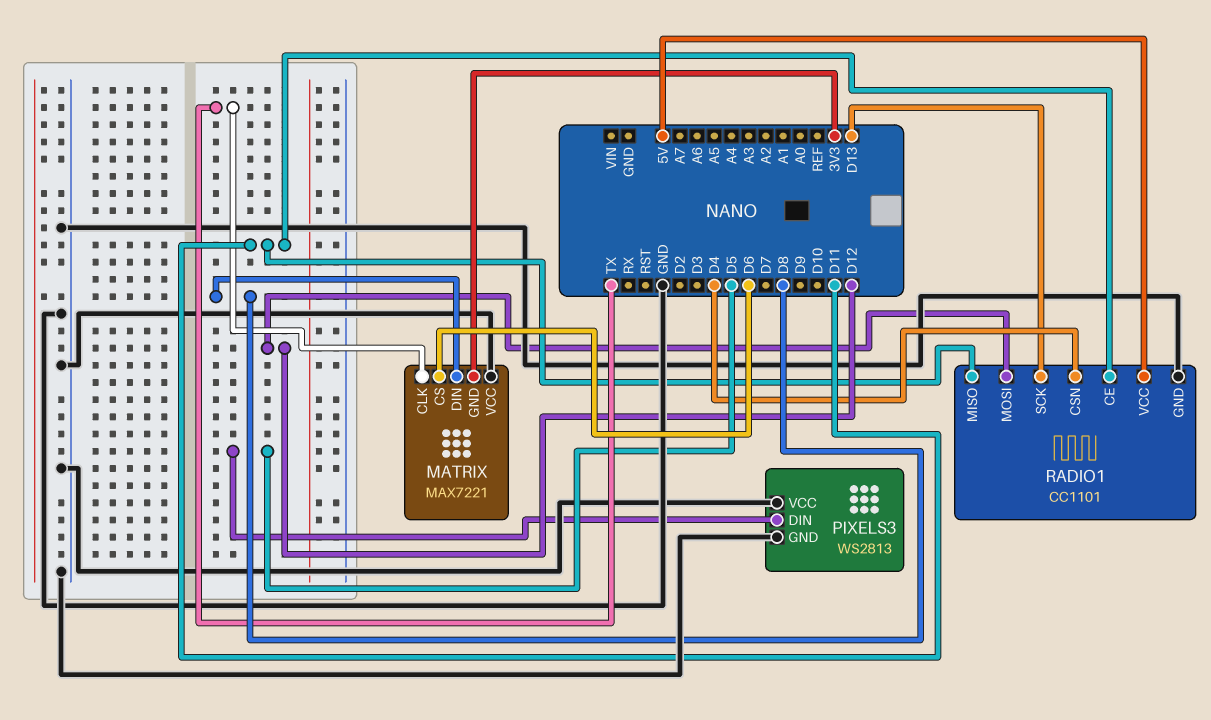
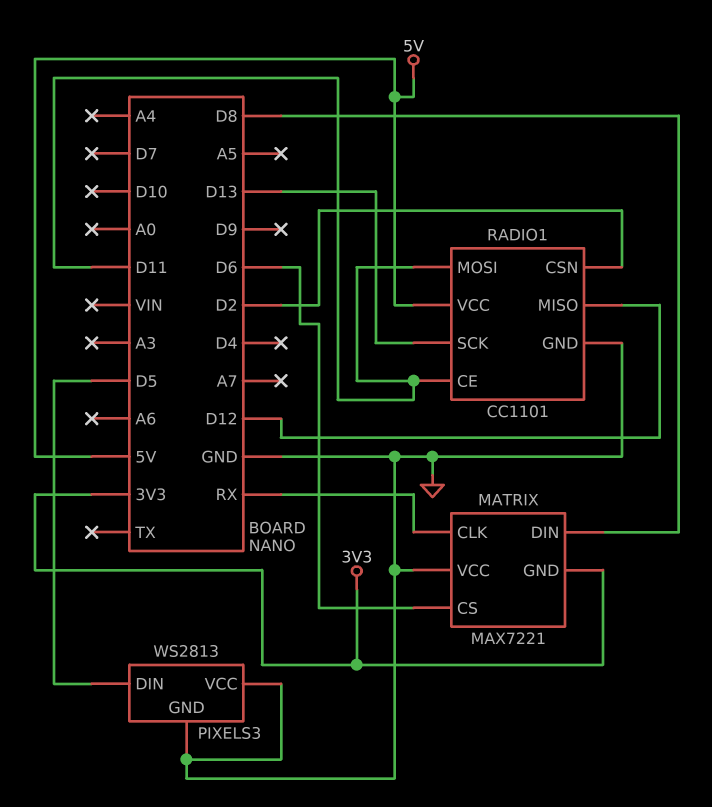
MATRIX pin CLK: TX -> RX
RADIO1 pin CSN: D4 -> D2
RADIO1 pin MISO: D11 -> D12
RADIO1 pin MOSI: D12 -> D11

